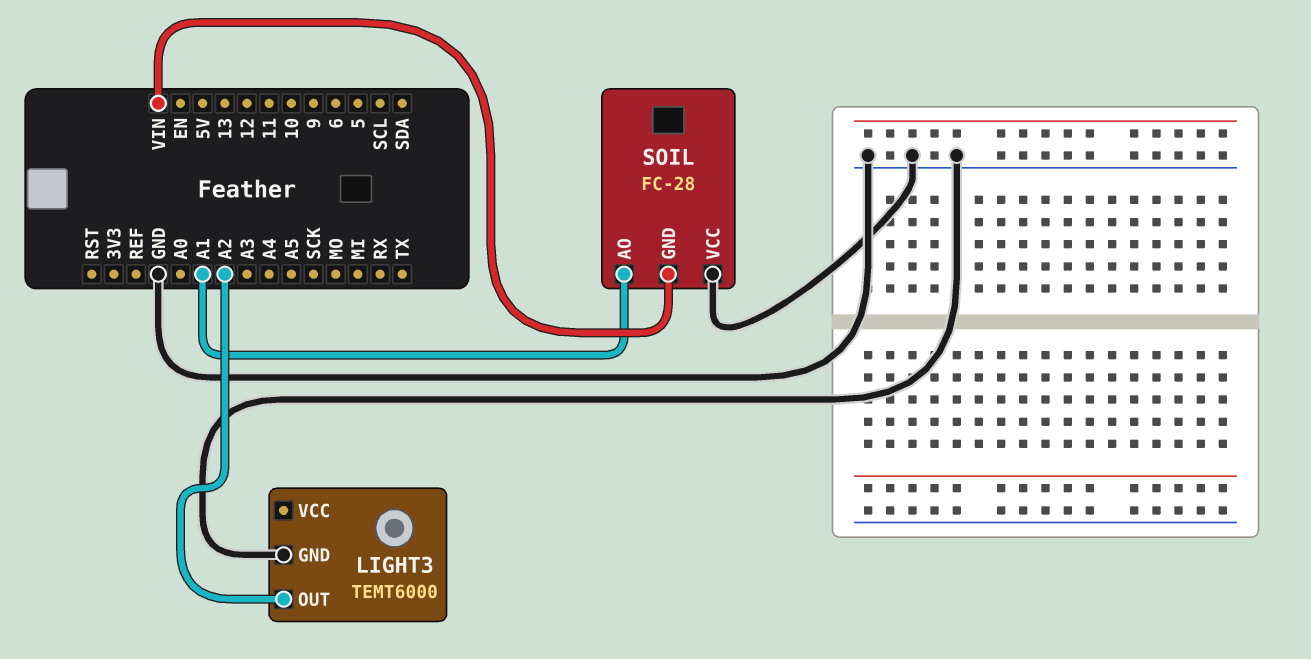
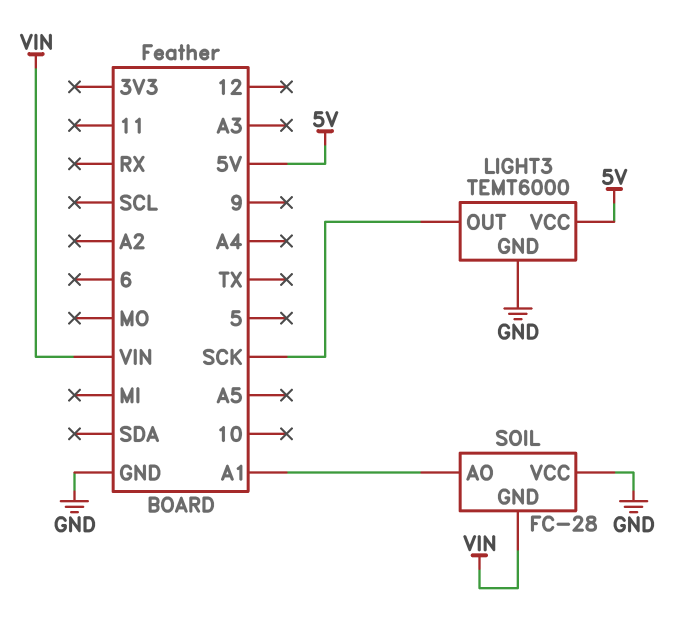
LIGHT3 pin OUT: A2 -> SCK
LIGHT3 pin VCC: none -> 5V

